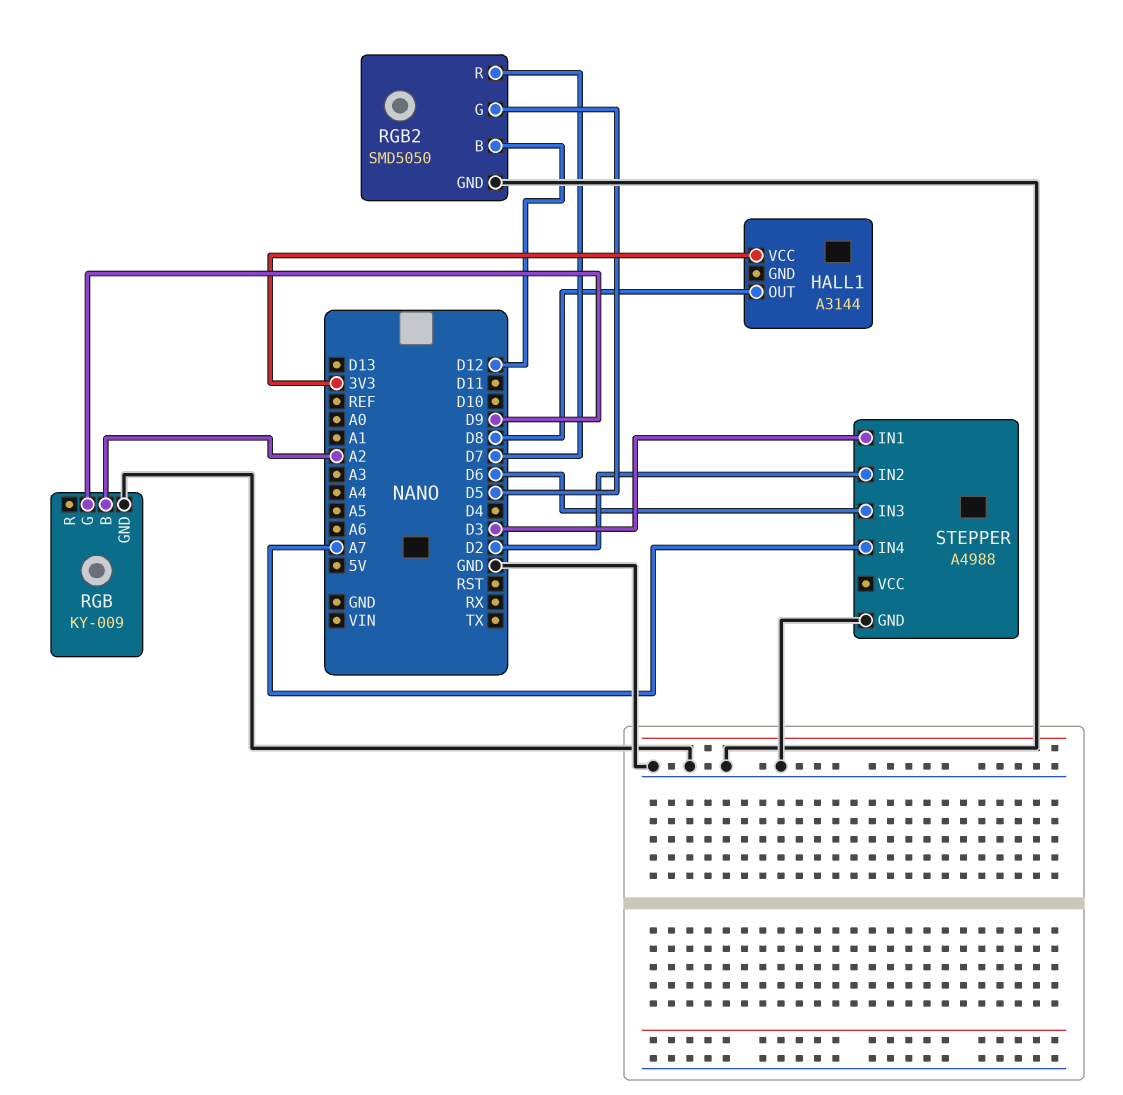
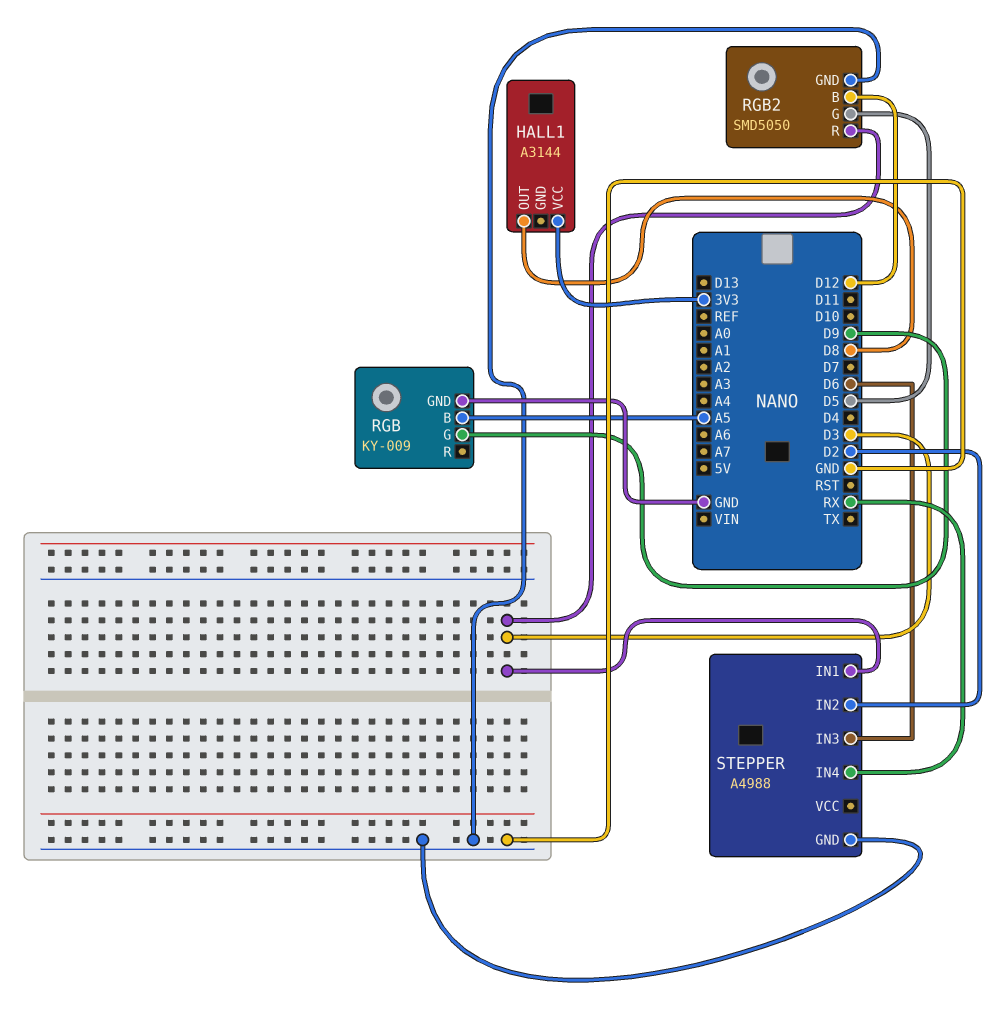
RGB pin B: A2 -> A5
RGB2 pin R: D7 -> D3
STEPPER pin IN4: A7 -> RX

